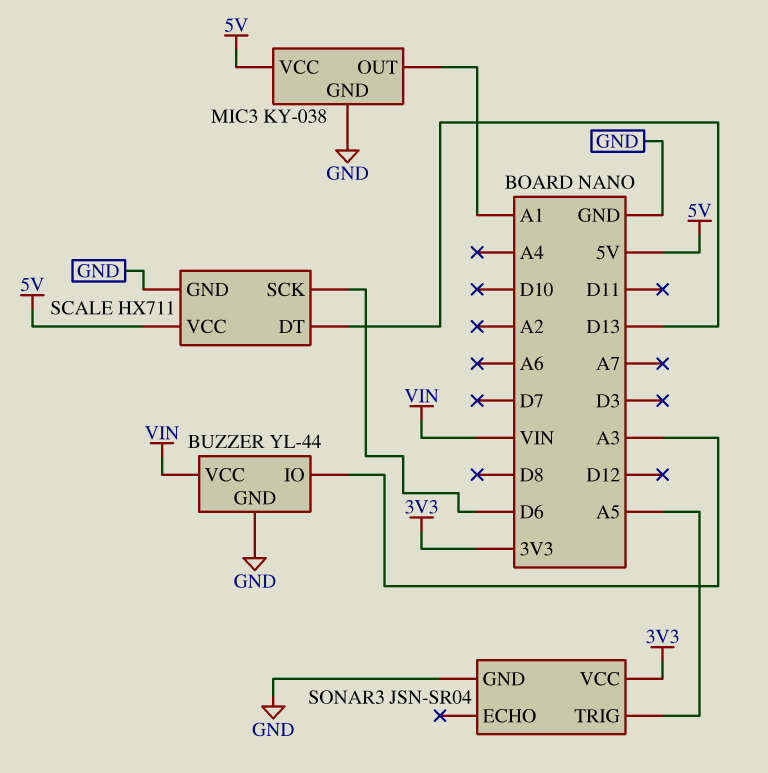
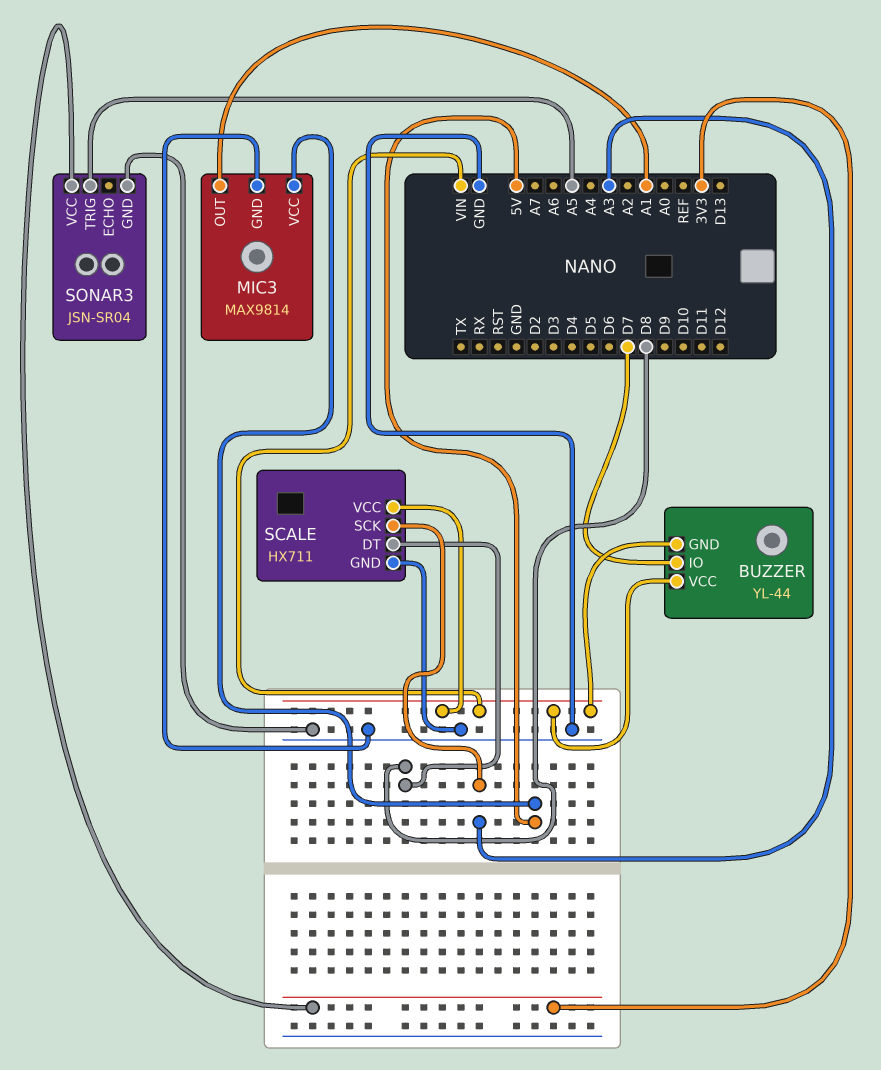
BUZZER pin GND: GND -> VIN
BUZZER pin IO: A3 -> D7
MIC3: KY-038 -> MAX9814
SCALE pin DT: D13 -> D8
SCALE pin SCK: D6 -> A3
SCALE pin VCC: 5V -> VIN

